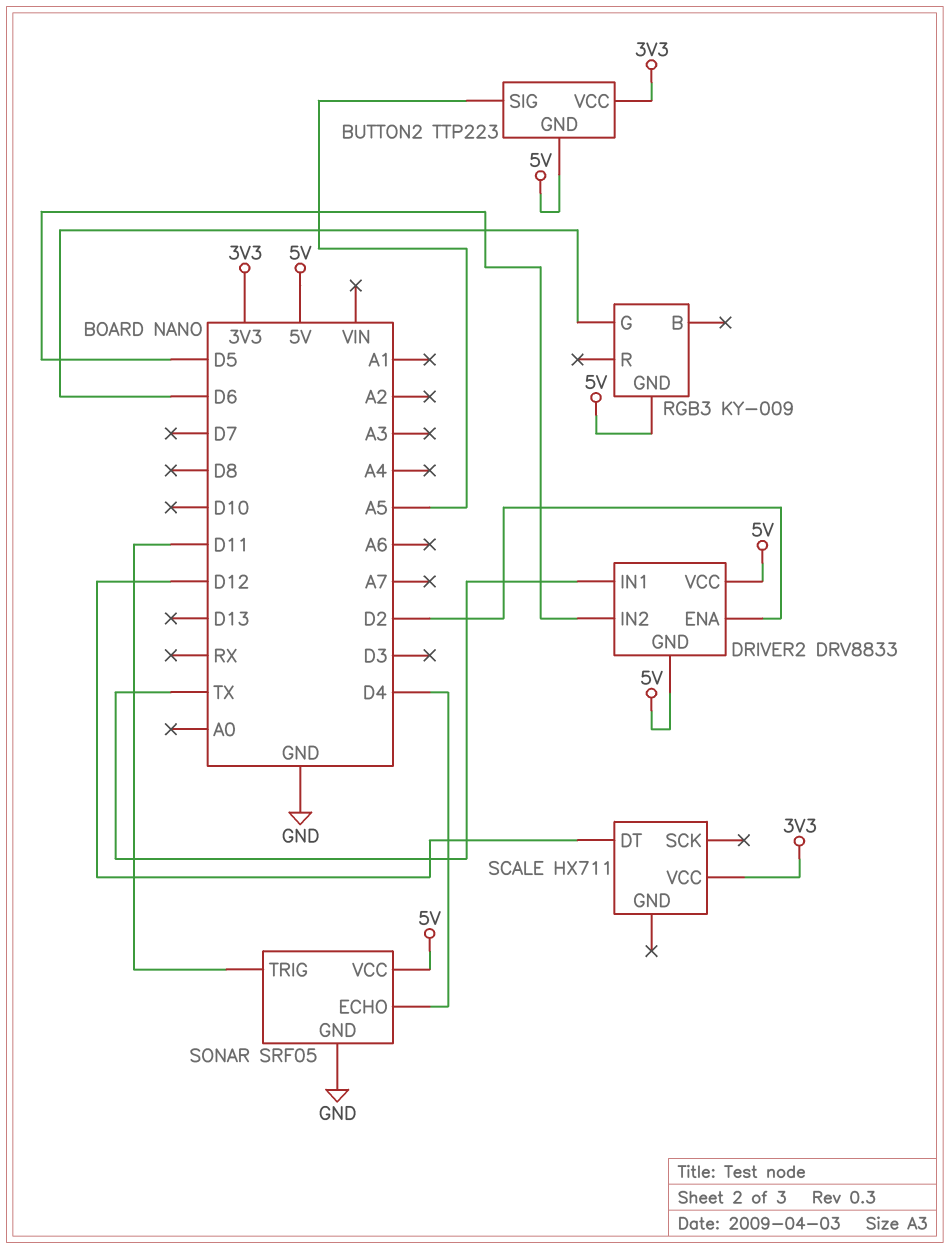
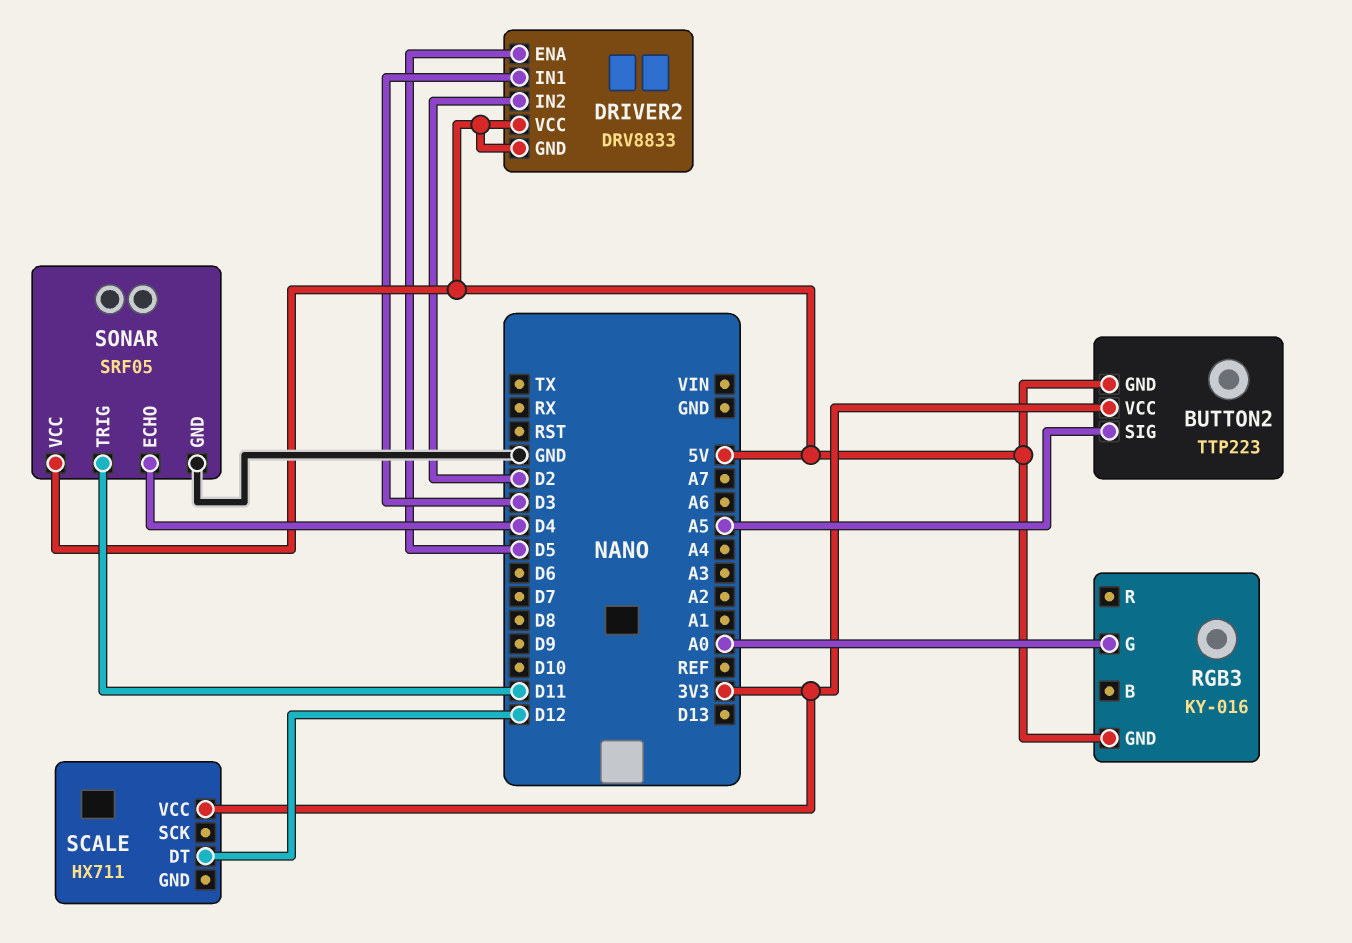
DRIVER2 pin ENA: D2 -> D5
DRIVER2 pin IN1: TX -> D3
DRIVER2 pin IN2: D5 -> D2
RGB3: KY-009 -> KY-016
RGB3 pin G: D6 -> A0

